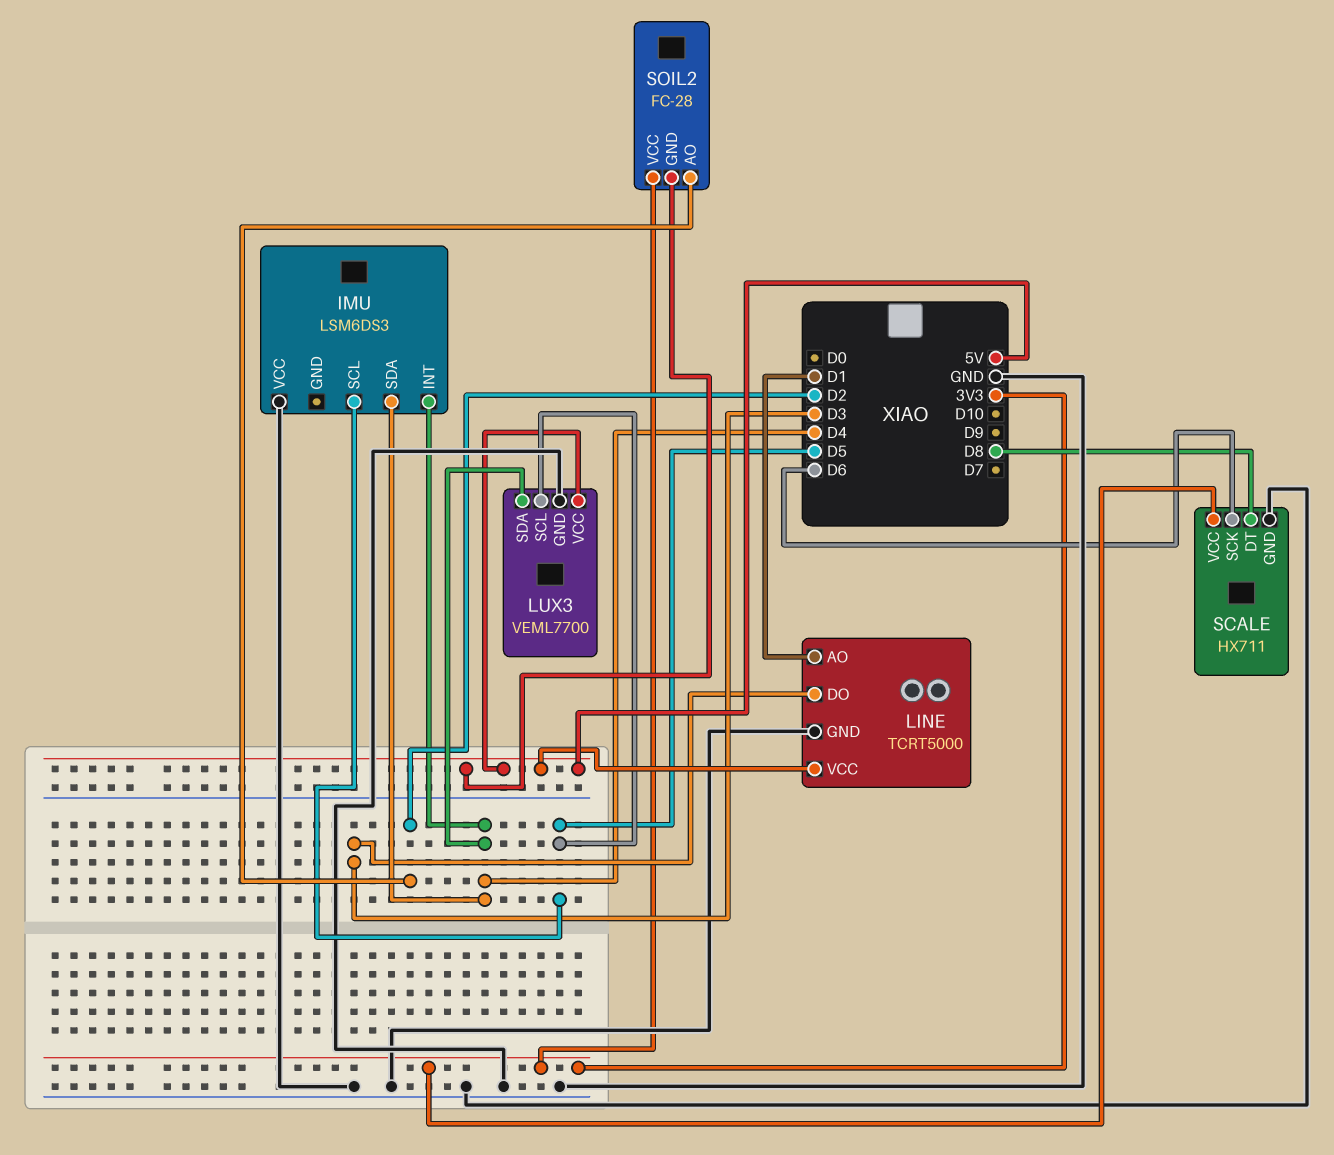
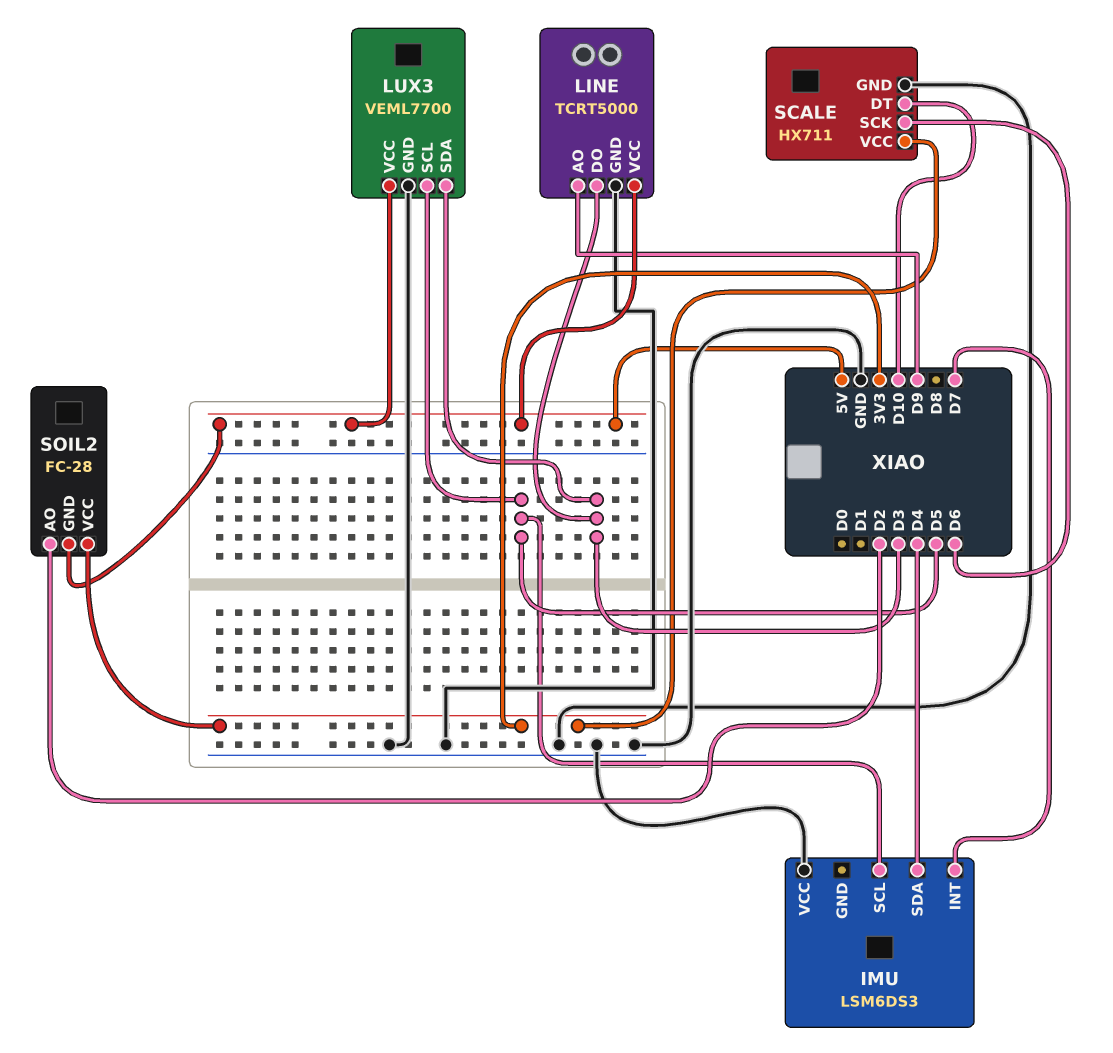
IMU pin INT: D4 -> D7
LINE pin AO: D1 -> D9
LUX3 pin SDA: D4 -> D3
SCALE pin DT: D8 -> D10

